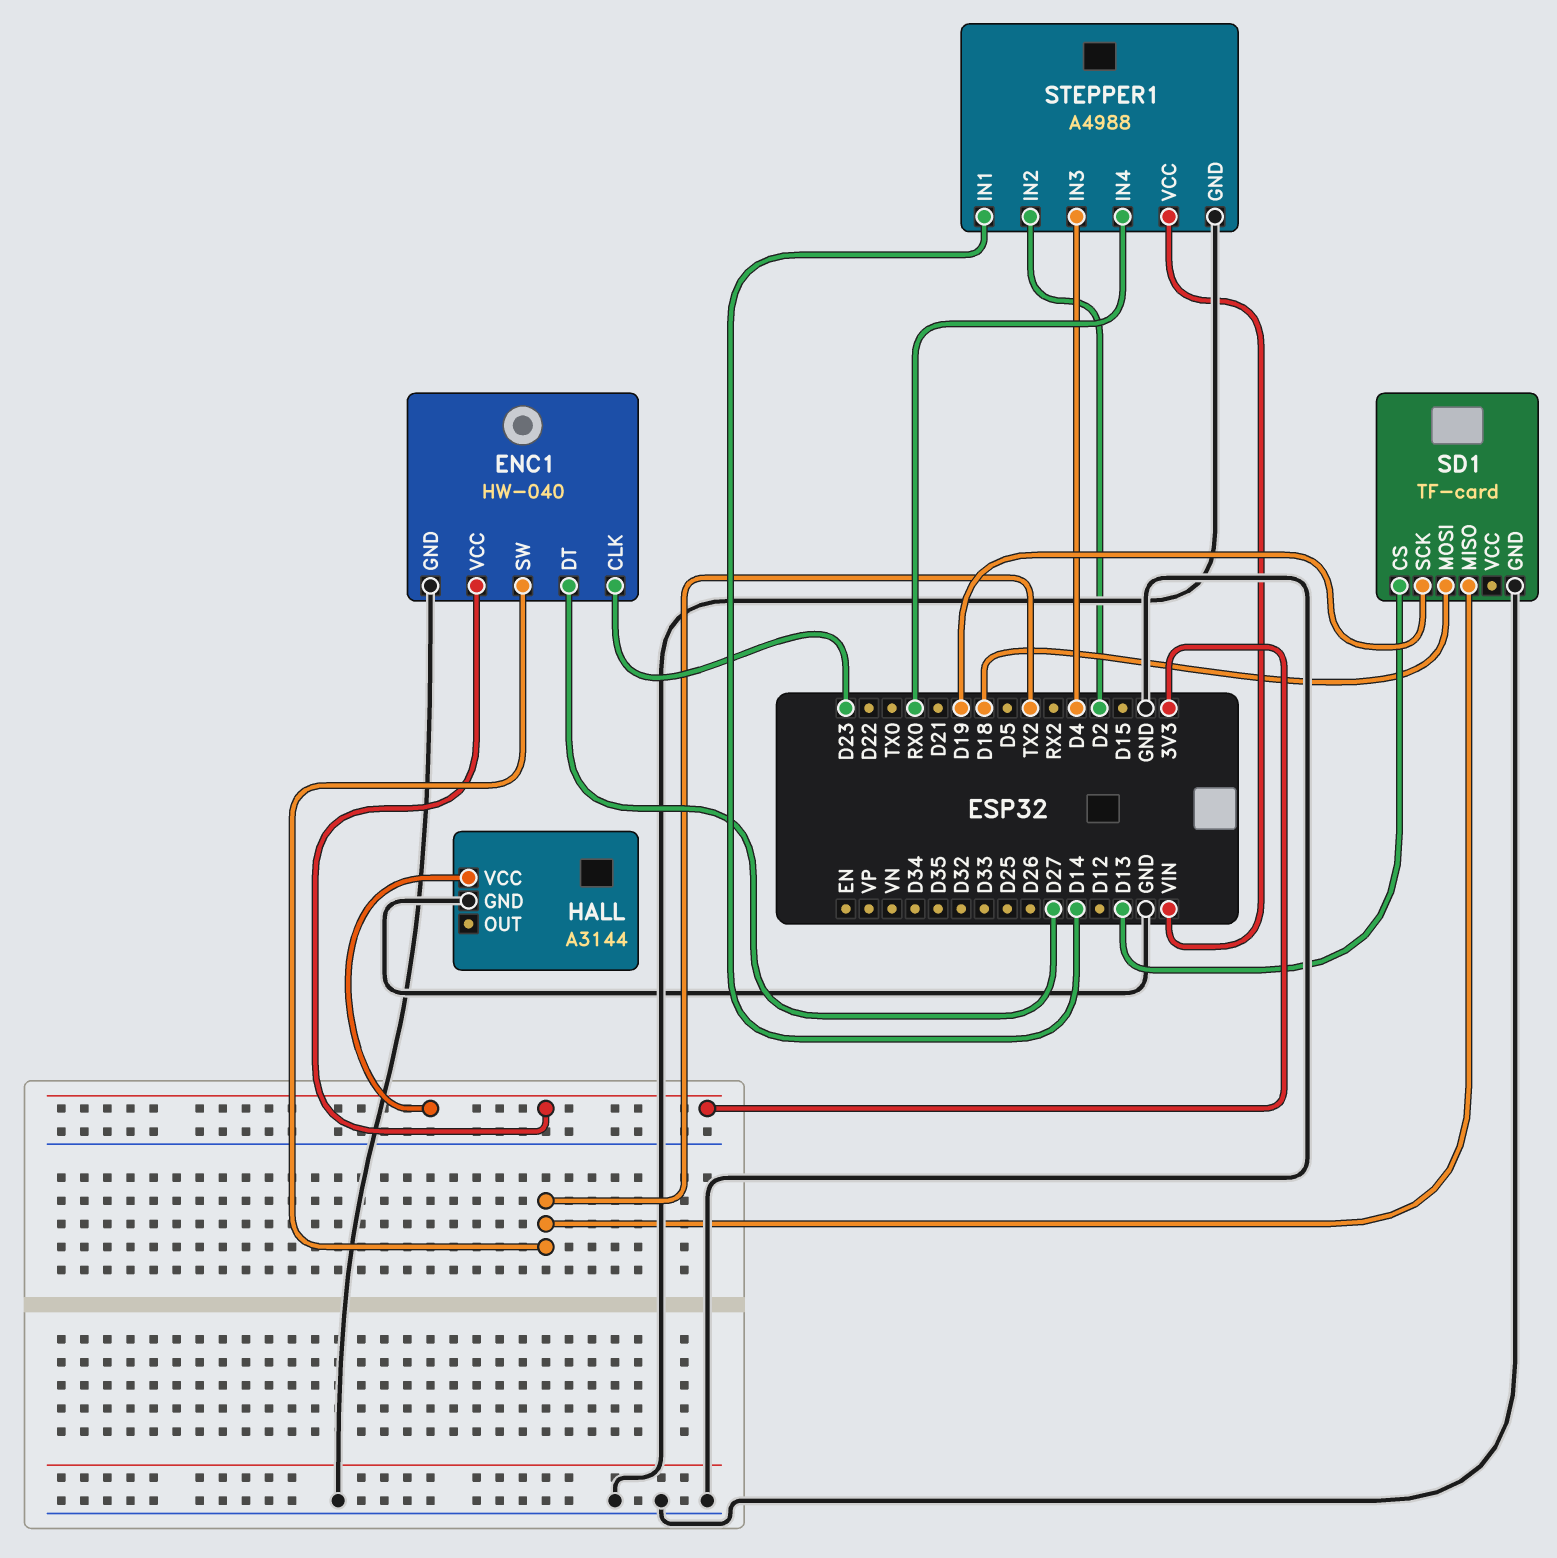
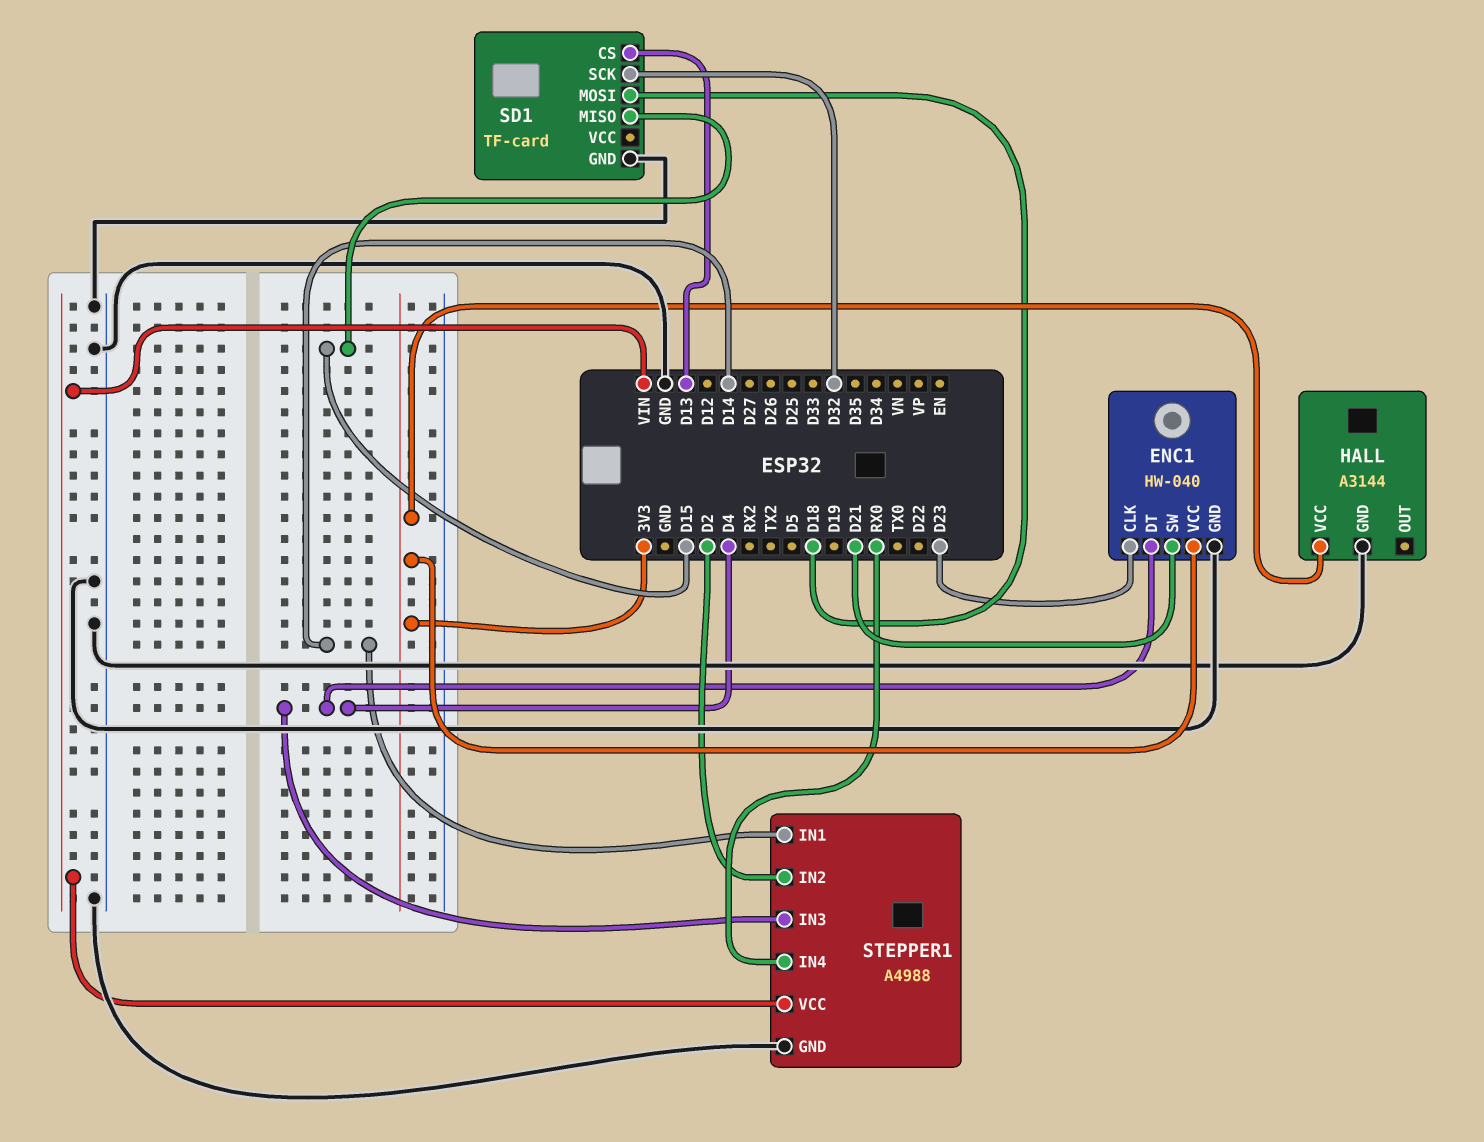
ENC1 pin DT: D27 -> D4
ENC1 pin SW: TX2 -> D21
SD1 pin MISO: TX2 -> D15
SD1 pin SCK: D19 -> D32

